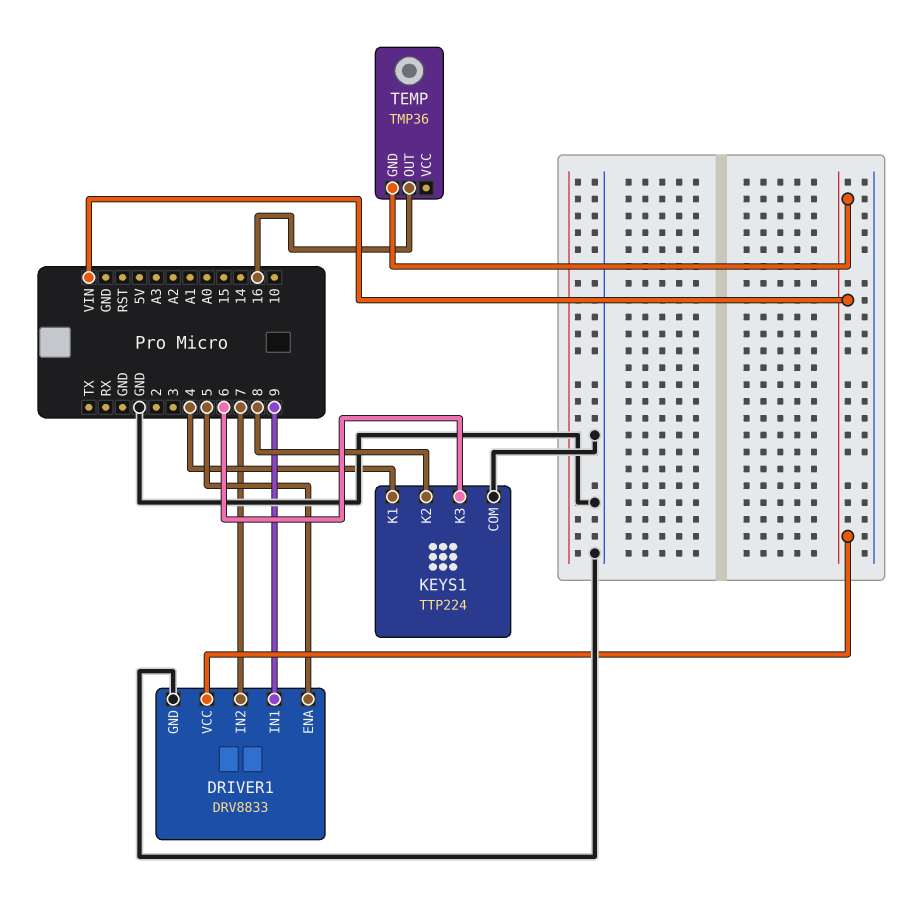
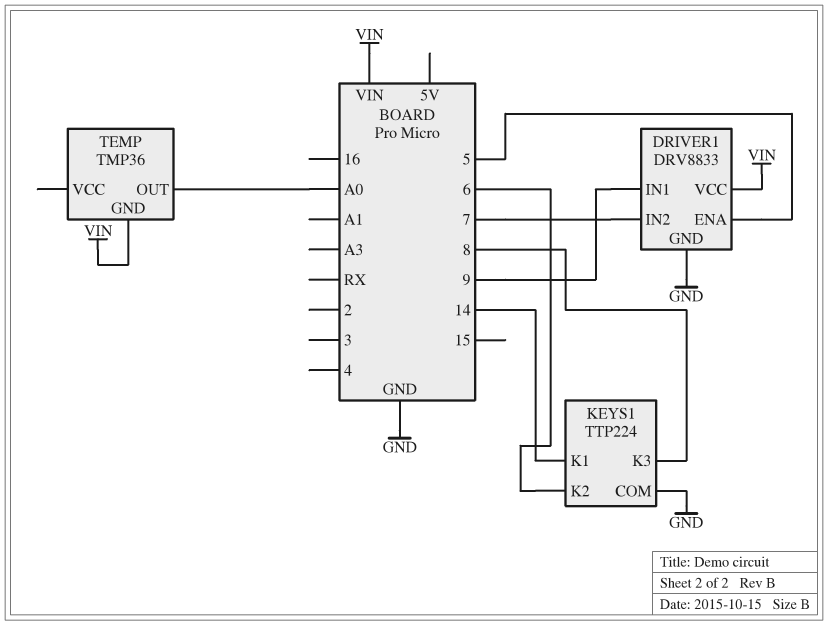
KEYS1 pin K1: 4 -> 14
KEYS1 pin K2: 8 -> 6
KEYS1 pin K3: 6 -> 8
TEMP pin OUT: 16 -> A0

